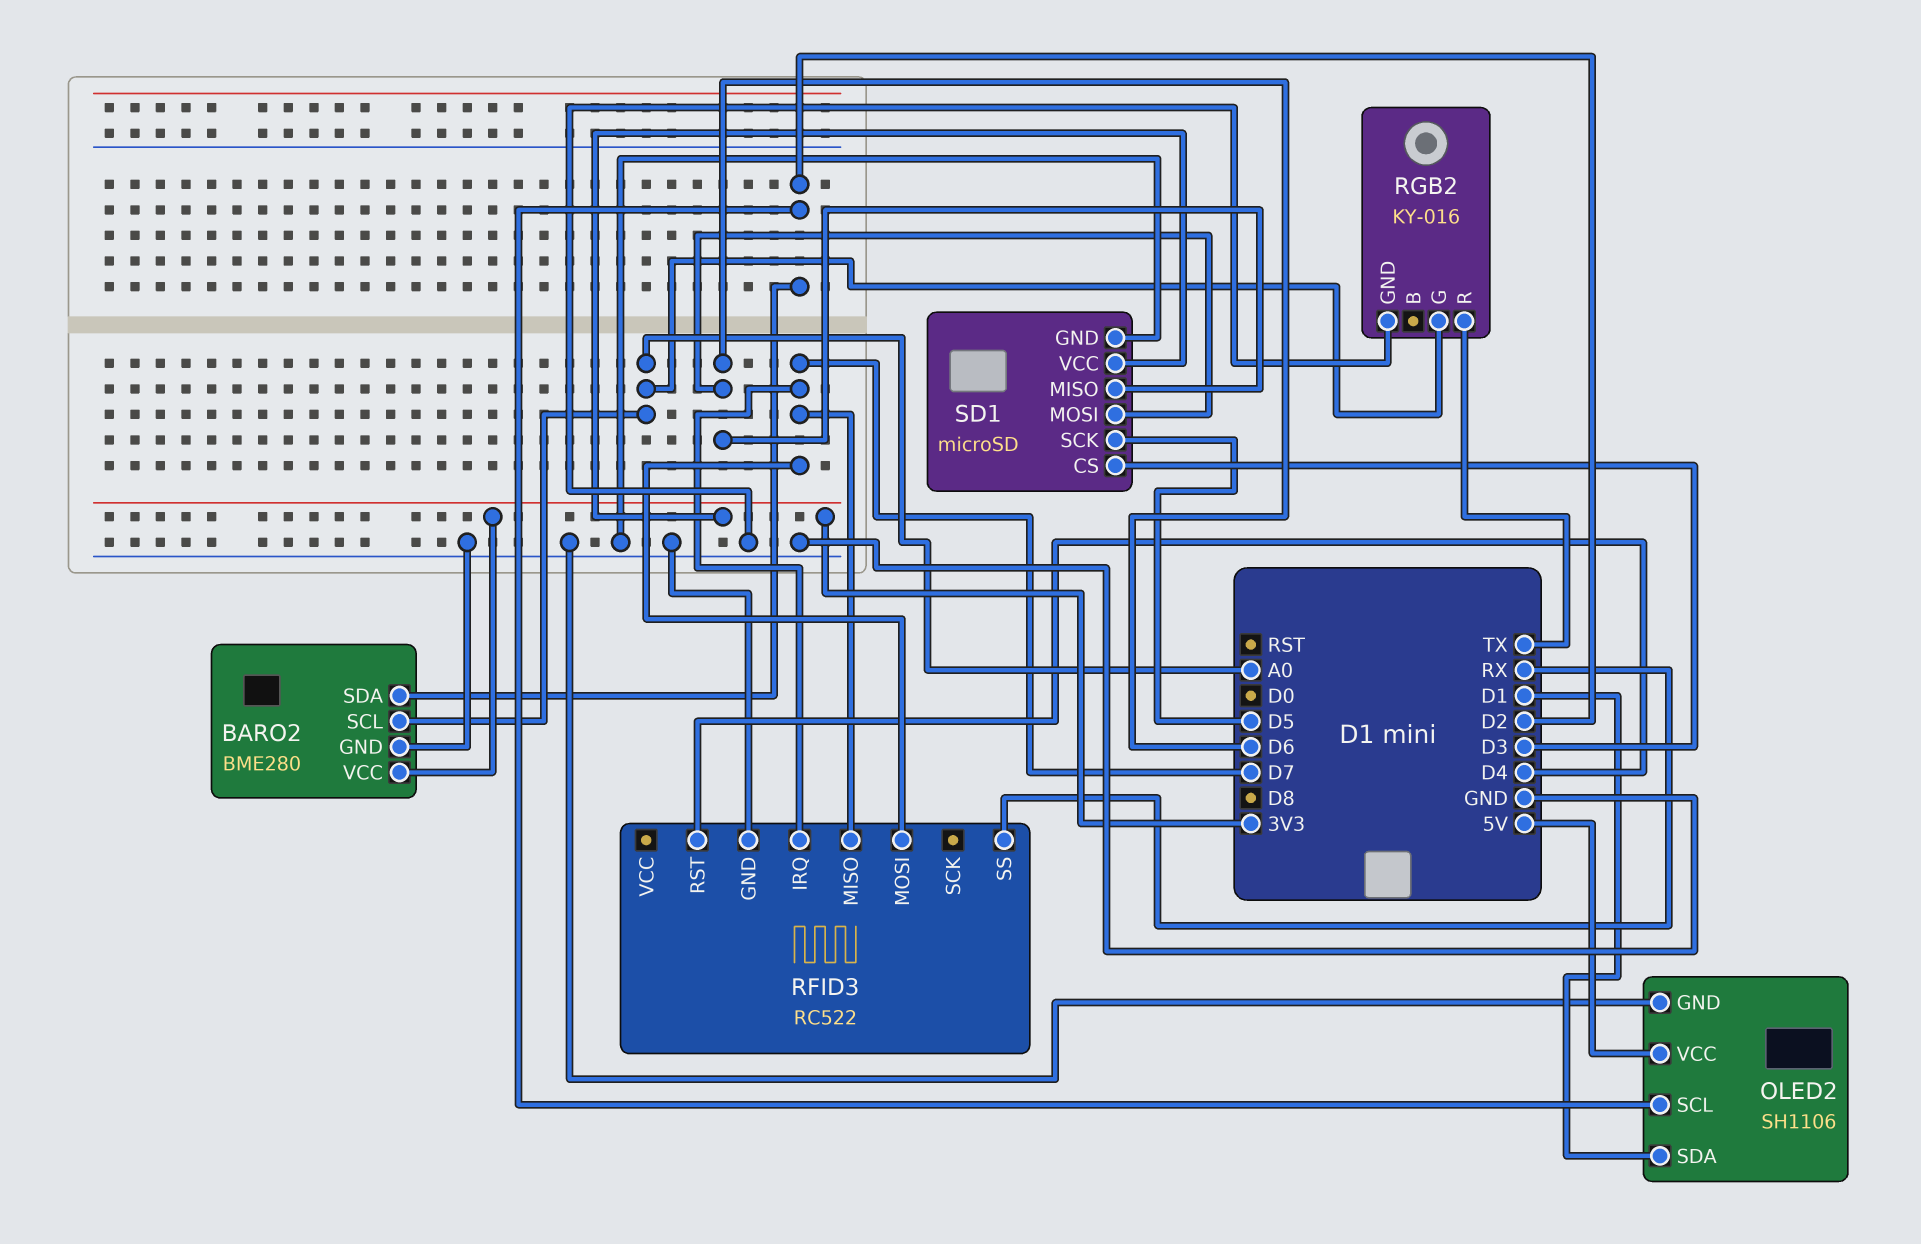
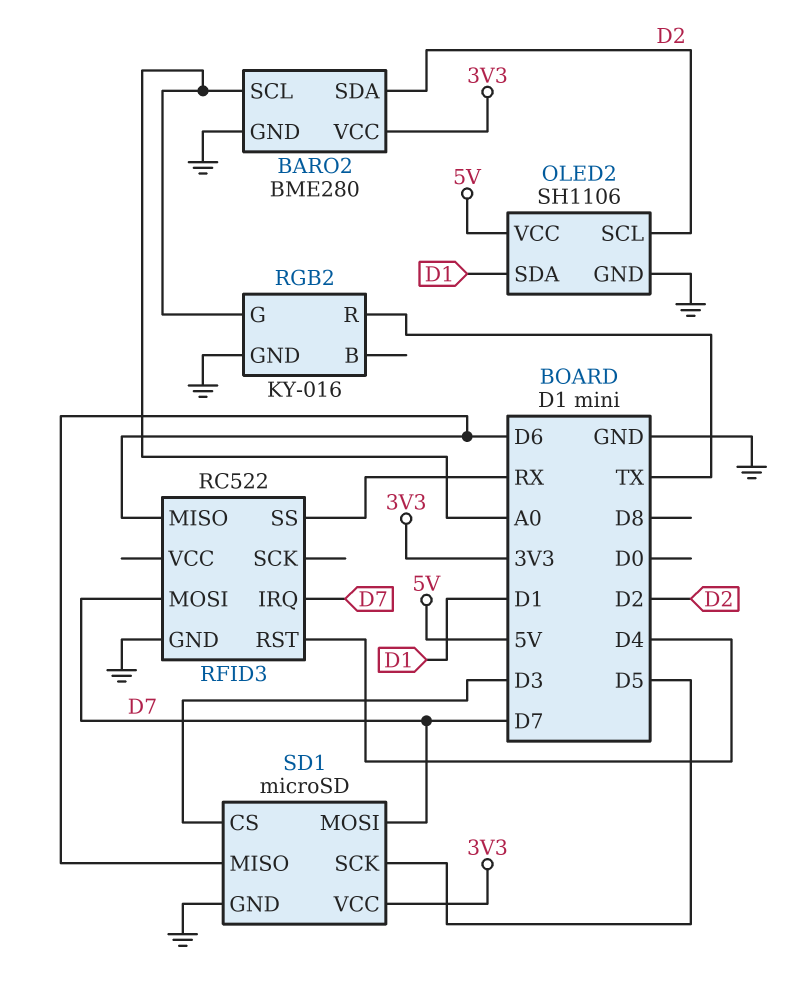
RFID3 pin MISO: D7 -> D6
SD1 pin MOSI: D6 -> D7

